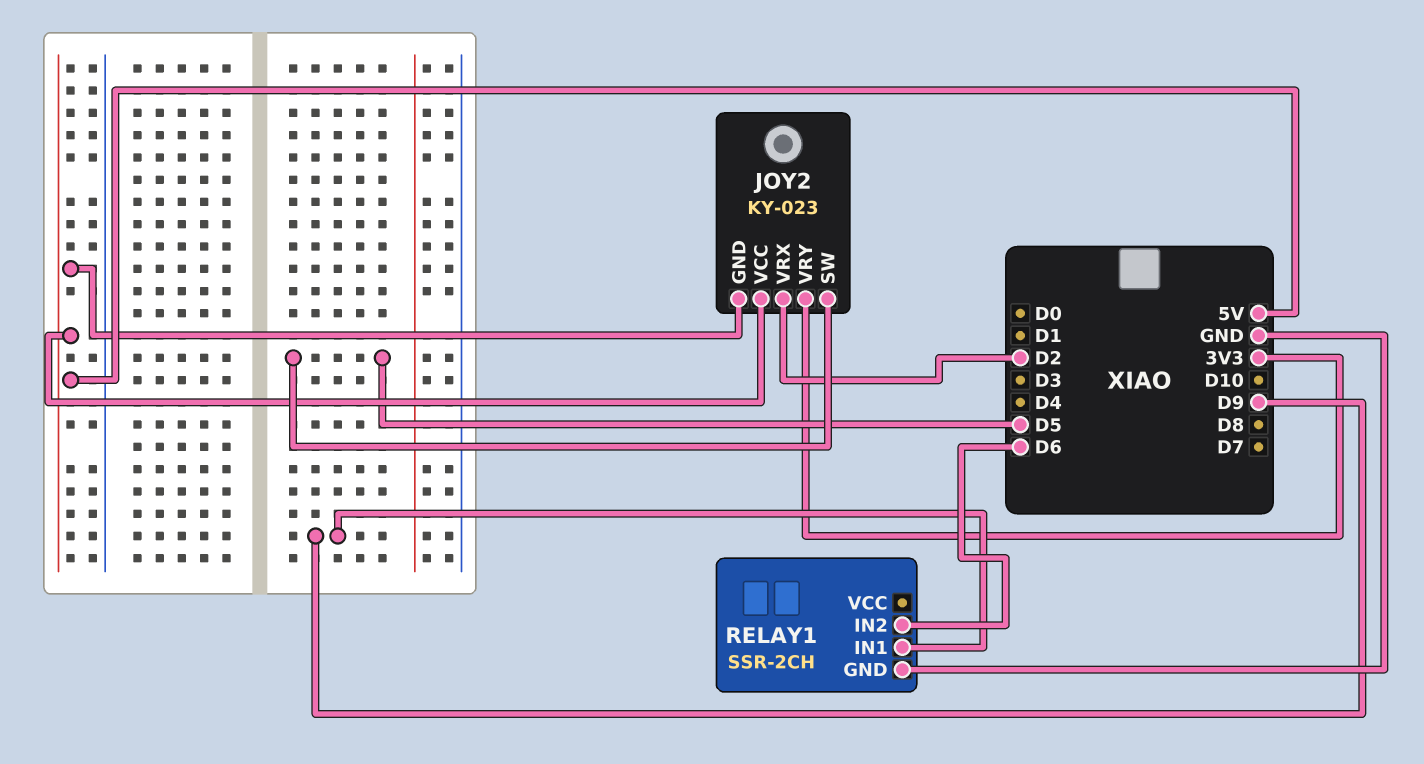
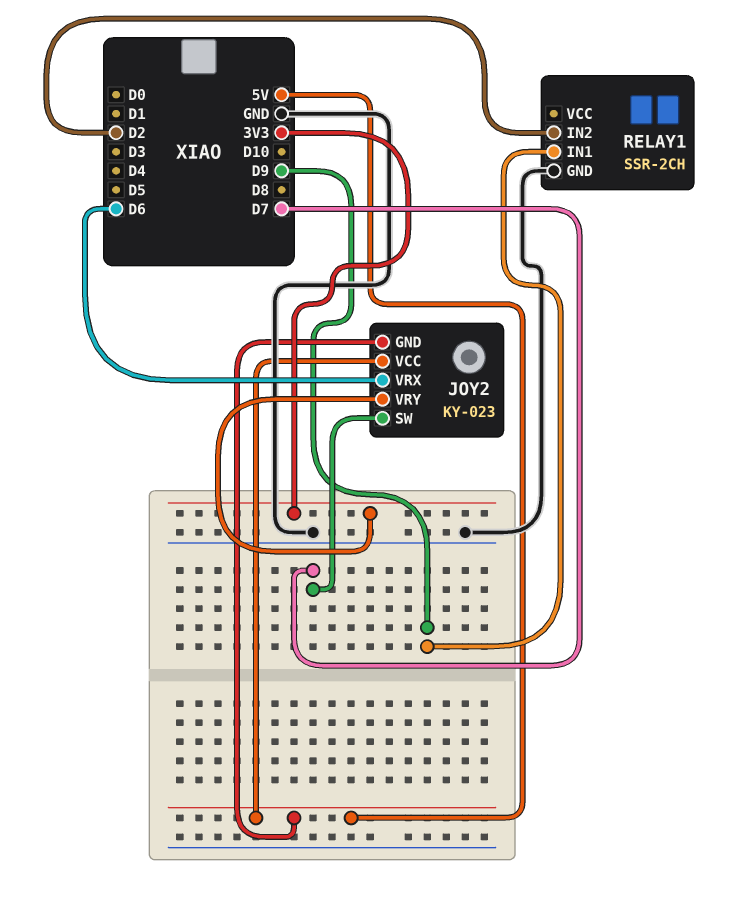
JOY2 pin SW: D5 -> D7
JOY2 pin VRX: D2 -> D6
RELAY1 pin IN2: D6 -> D2

